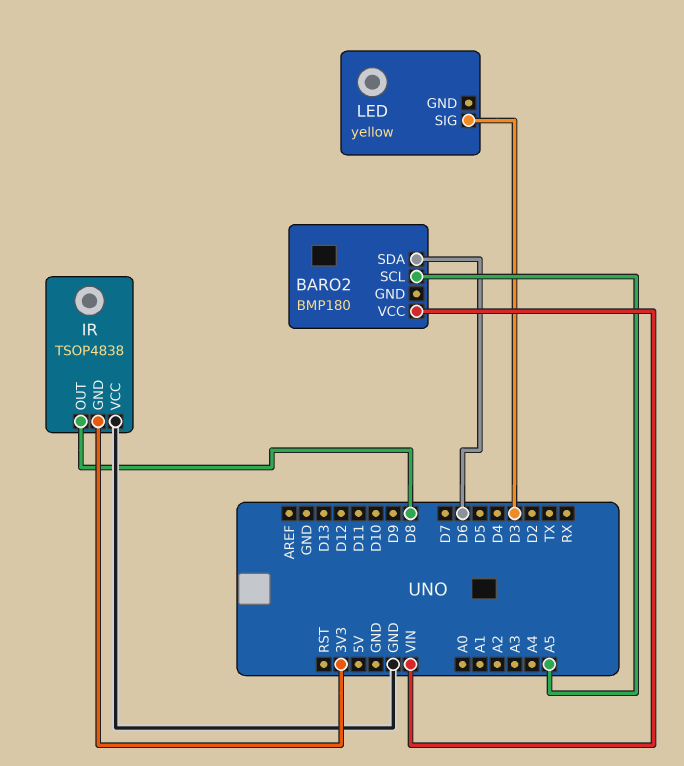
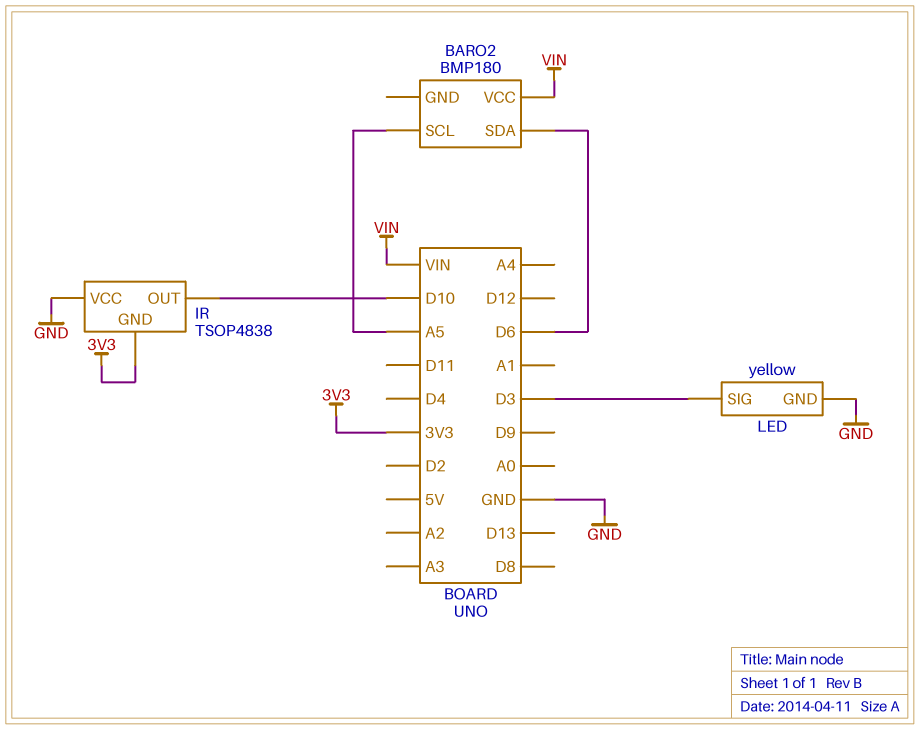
IR pin OUT: D8 -> D10
LED pin GND: none -> GND

